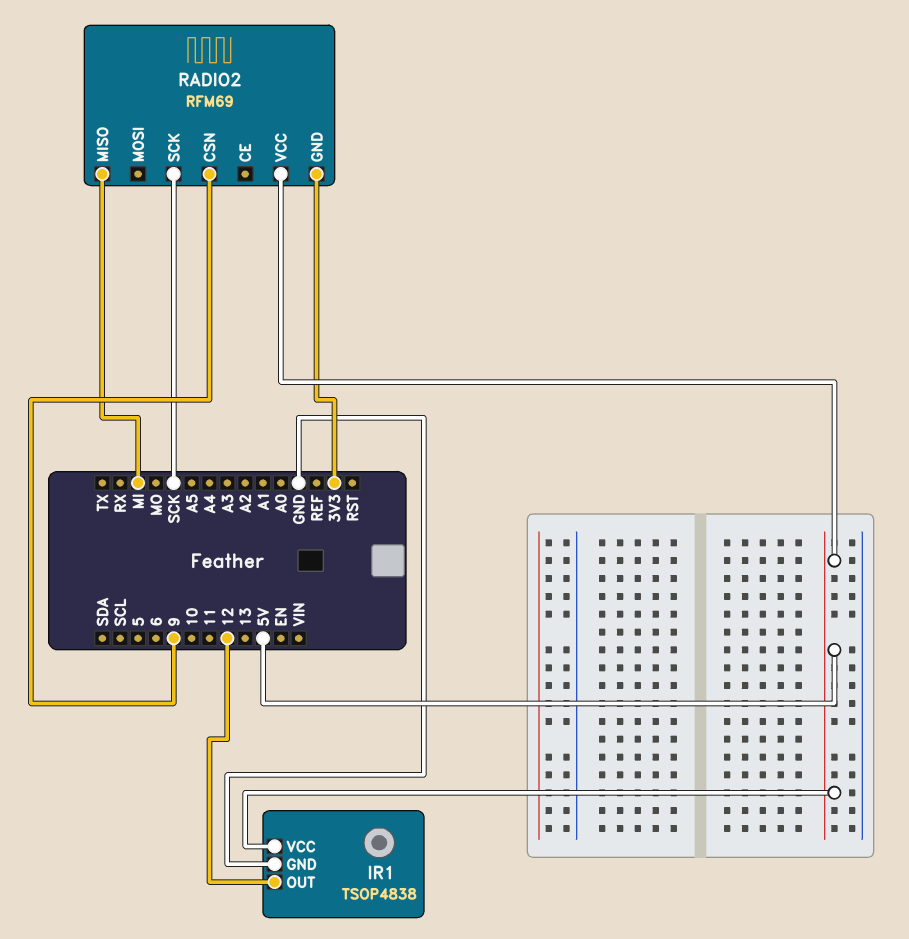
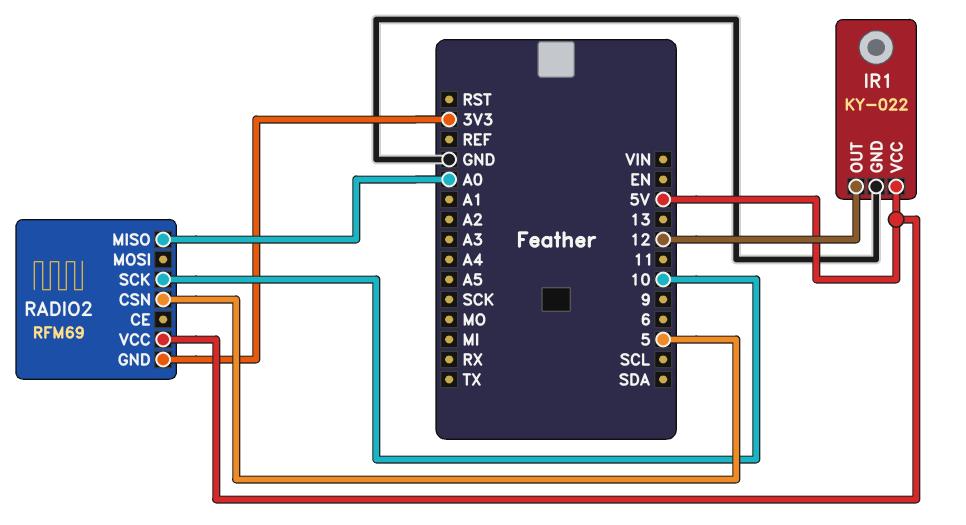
IR1: TSOP4838 -> KY-022
RADIO2 pin CSN: 9 -> 5
RADIO2 pin MISO: MI -> A0
RADIO2 pin SCK: SCK -> 10

